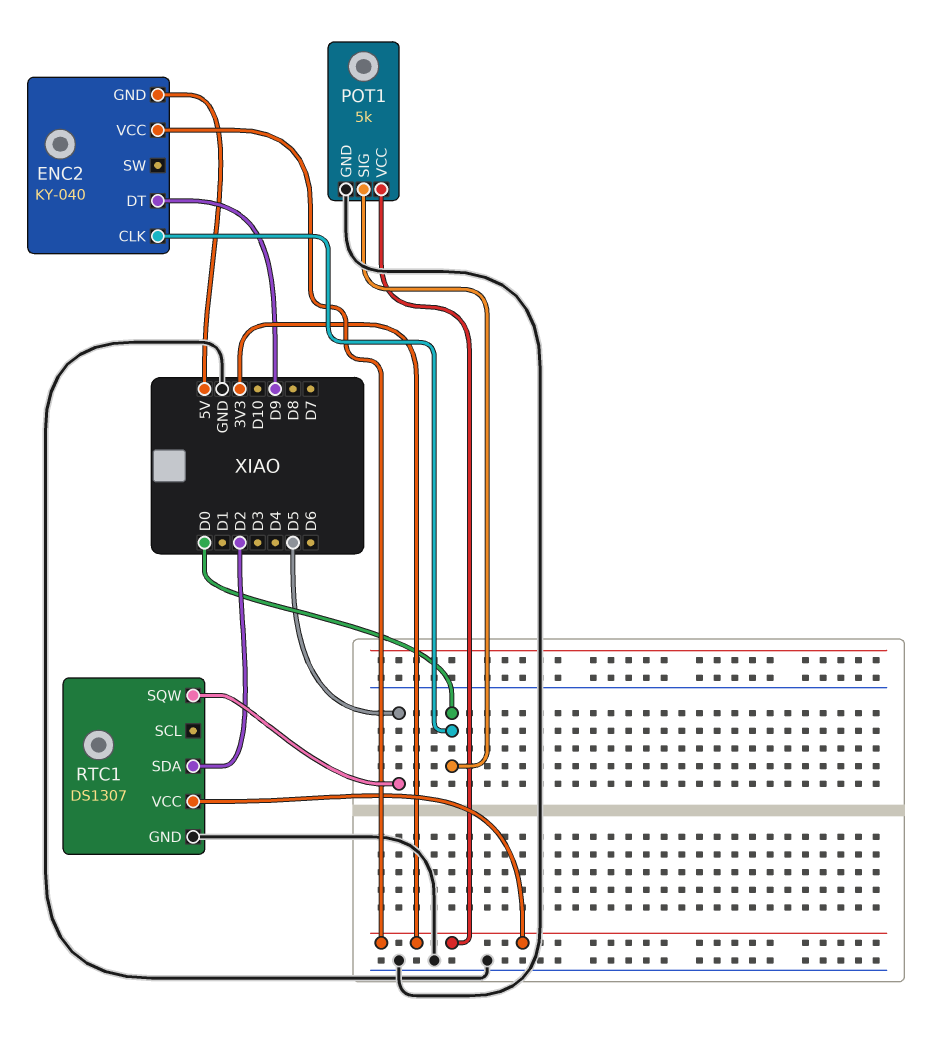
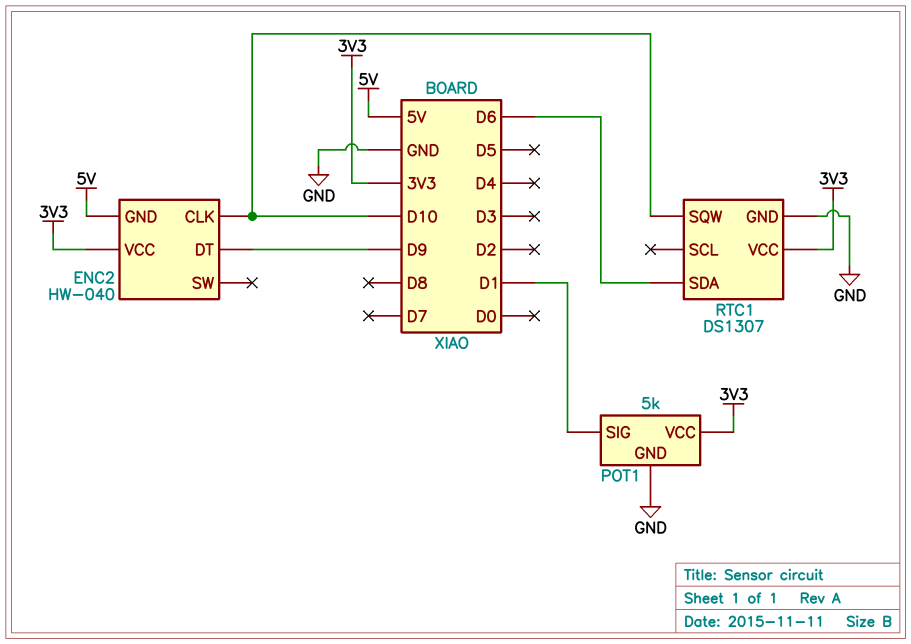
ENC2: KY-040 -> HW-040
ENC2 pin CLK: D0 -> D10
POT1 pin SIG: D0 -> D1
RTC1 pin SDA: D2 -> D6
RTC1 pin SQW: D5 -> D10

